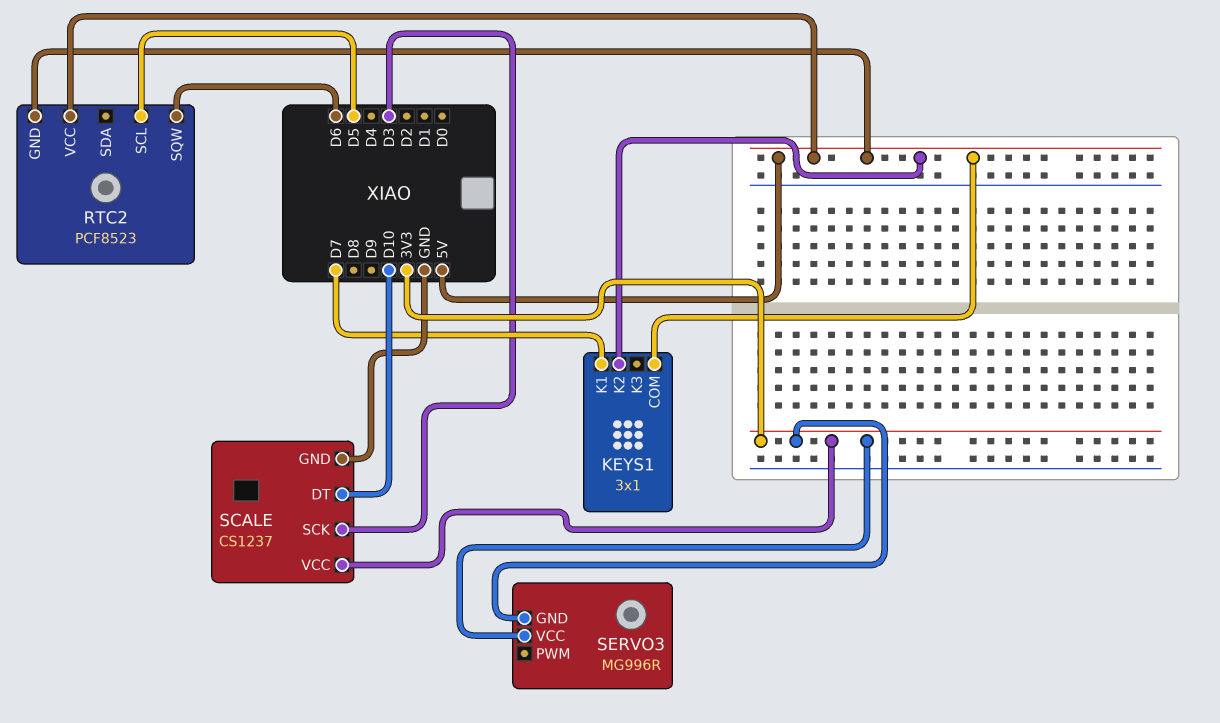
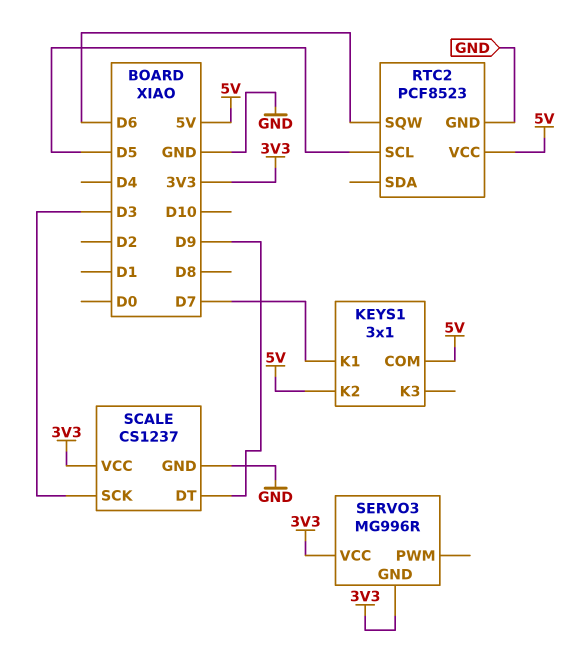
RTC2 pin GND: 5V -> GND
SCALE pin DT: D10 -> D9

